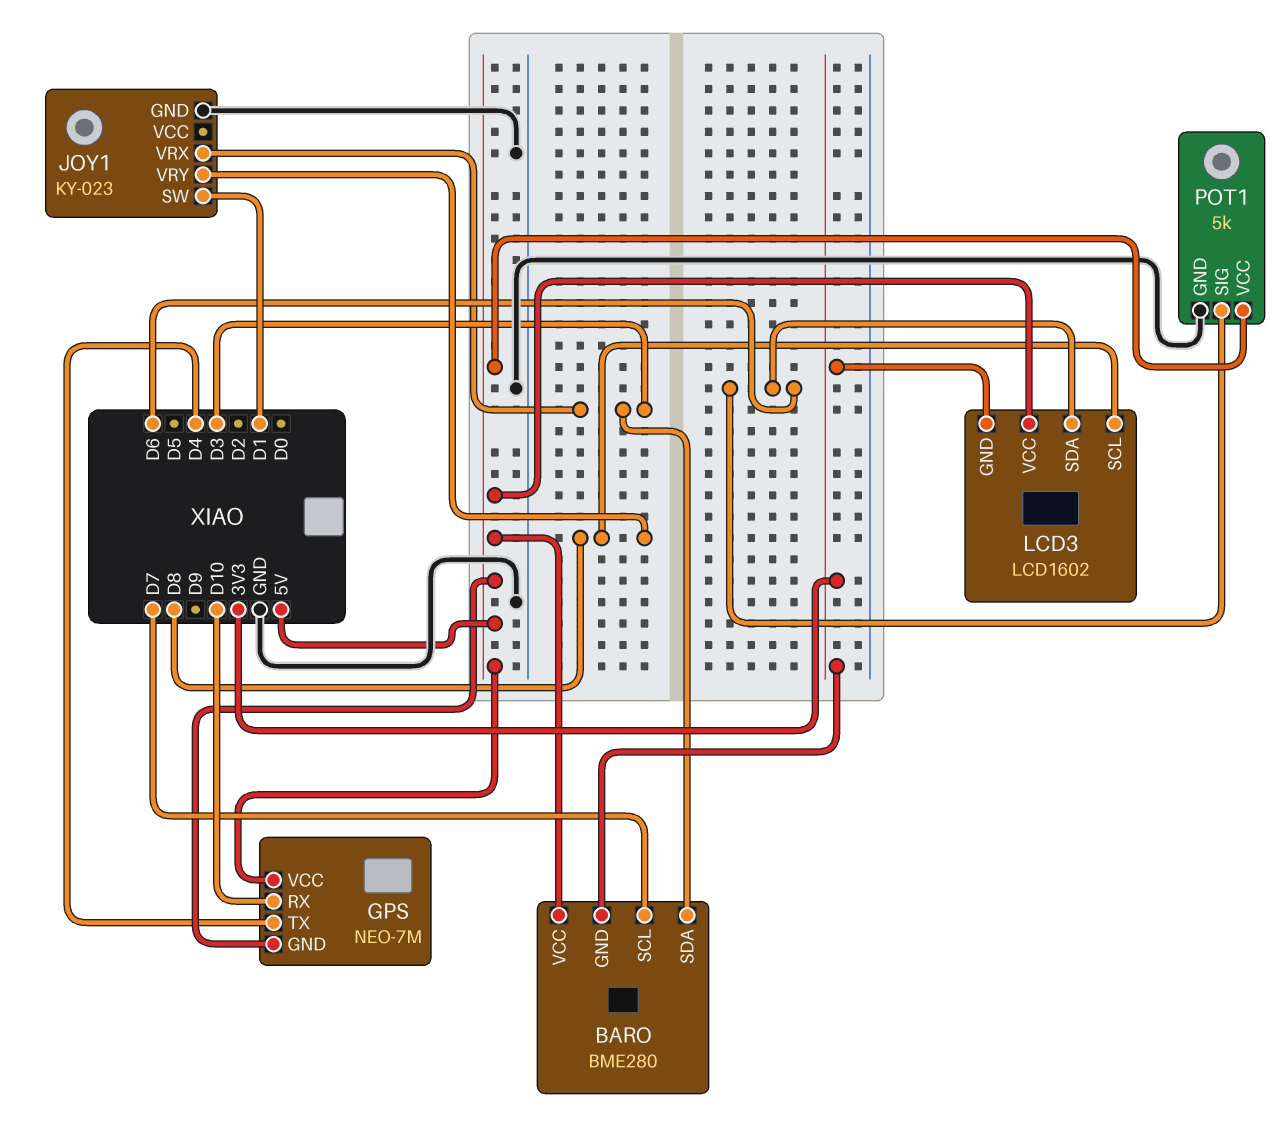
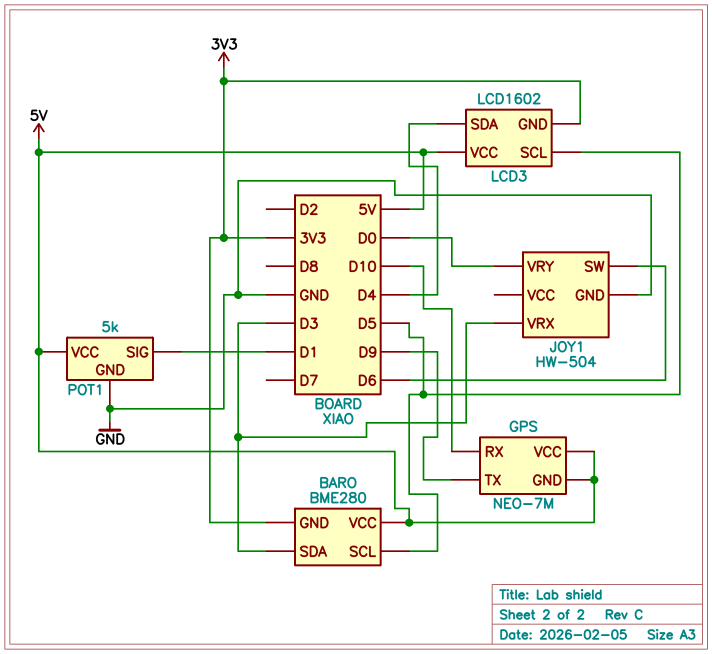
BARO pin SCL: D7 -> D5
GPS pin TX: D4 -> D9
JOY1: KY-023 -> HW-504
JOY1 pin SW: D1 -> D6
JOY1 pin VRY: D8 -> D0
LCD3 pin SCL: D8 -> D5
LCD3 pin SDA: D6 -> D4
POT1 pin SIG: D6 -> D1

